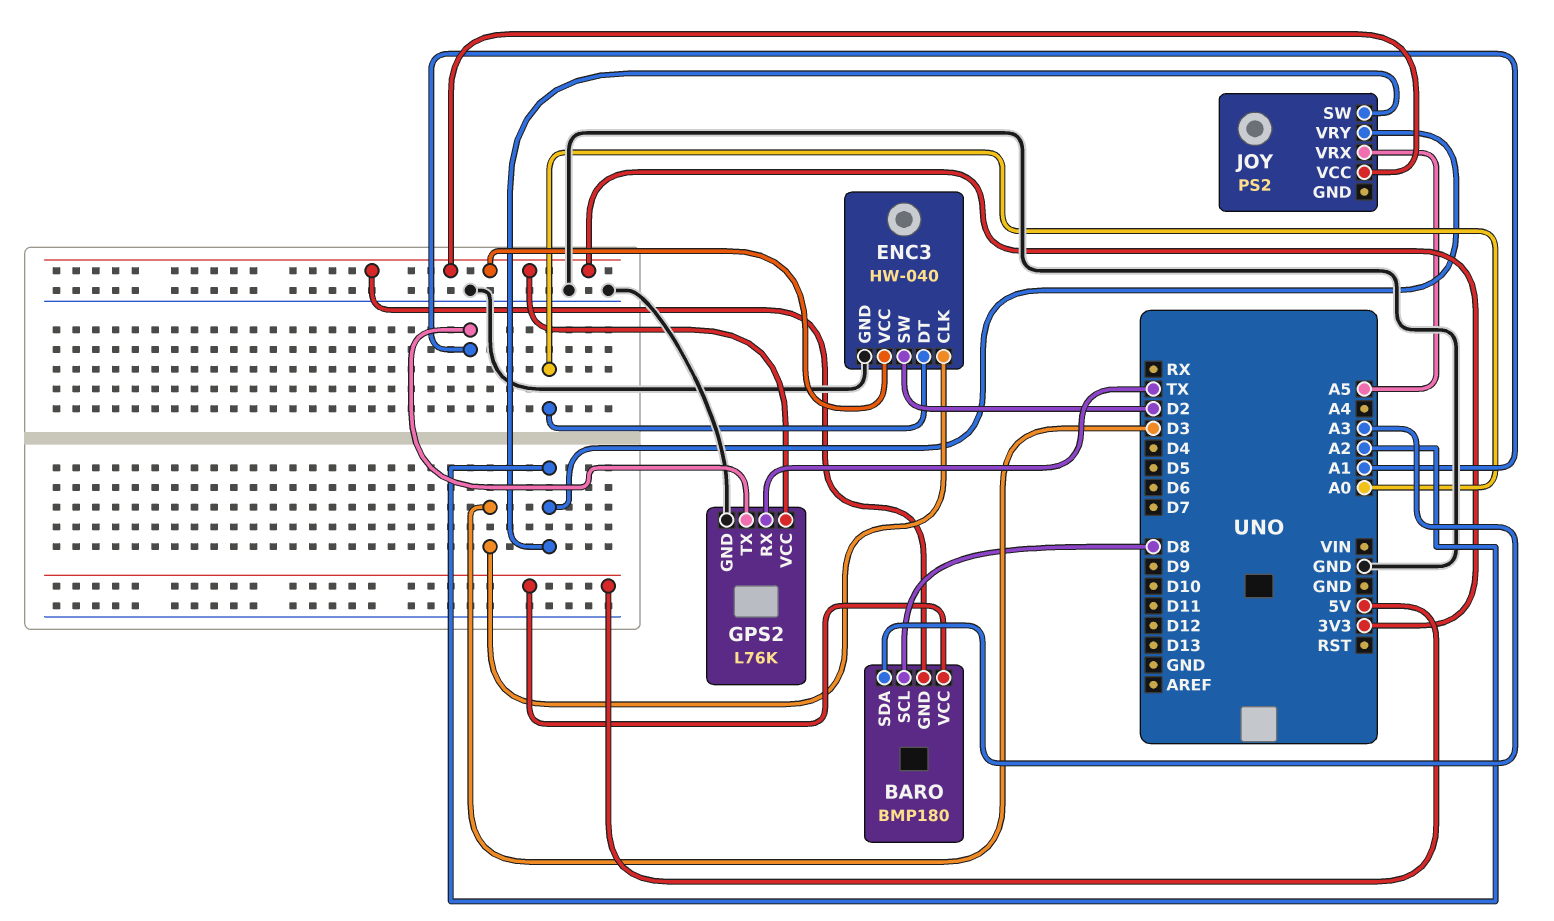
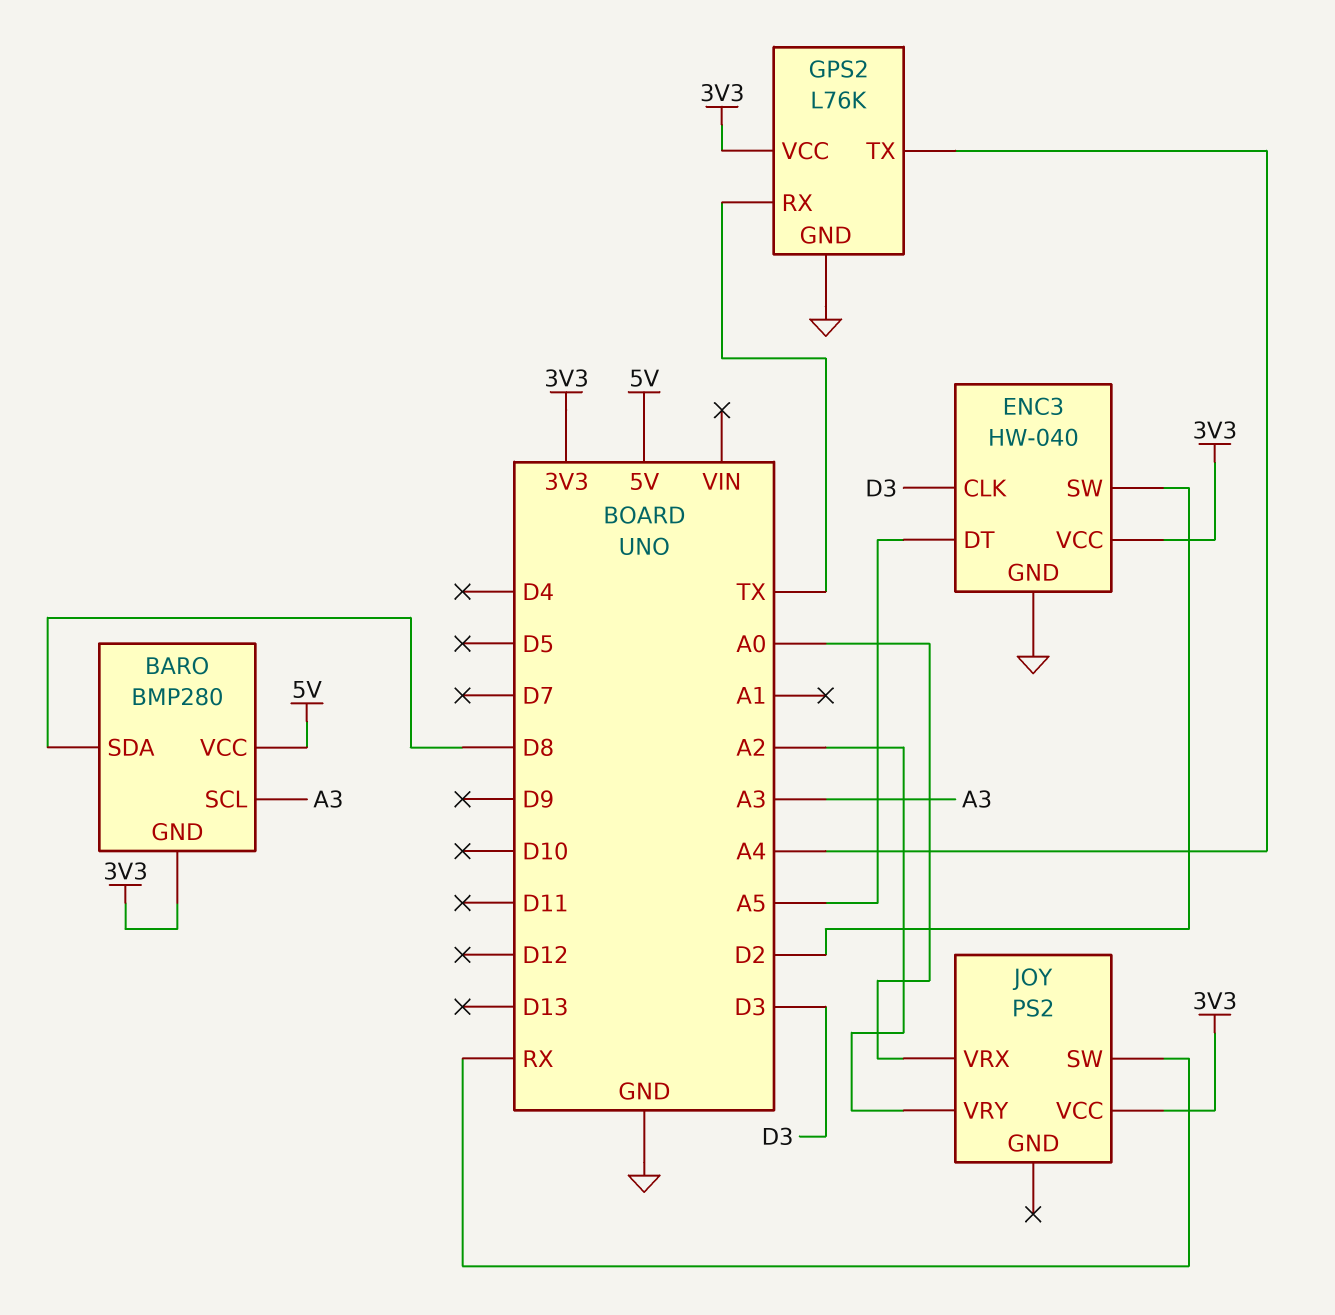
BARO: BMP180 -> BMP280
BARO pin SCL: D8 -> A3
BARO pin SDA: A3 -> D8
ENC3 pin DT: A0 -> A5
GPS2 pin TX: A1 -> A4
JOY pin SW: A2 -> RX
JOY pin VRX: A5 -> A0

